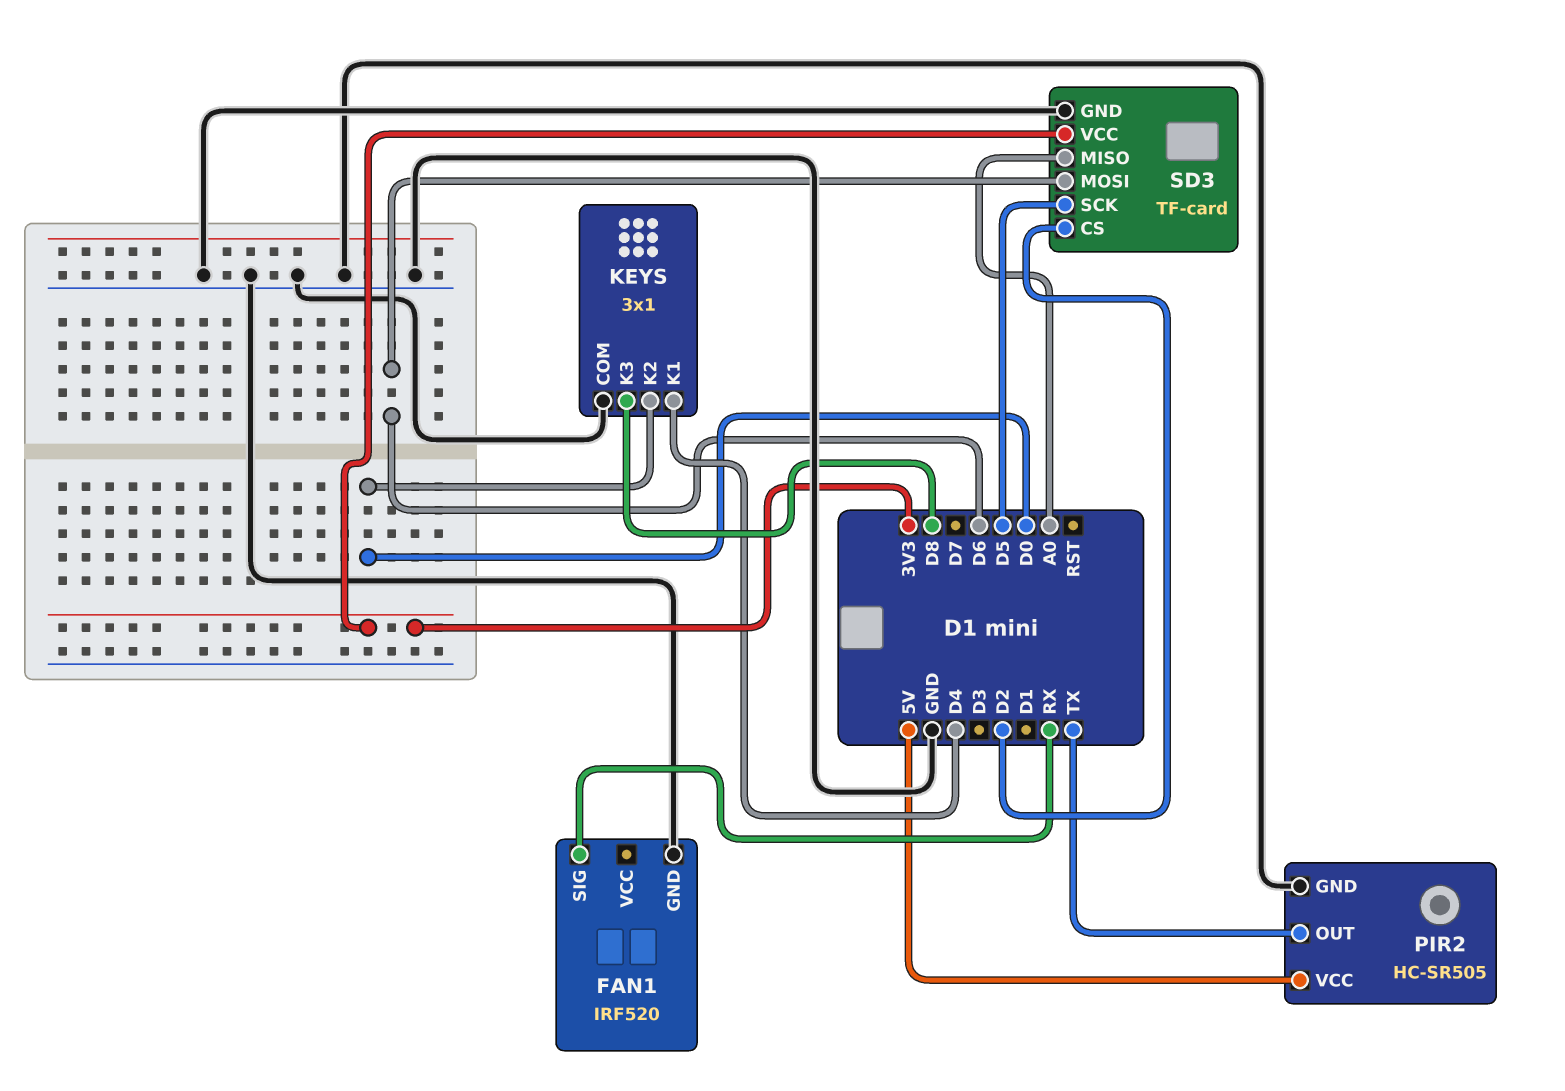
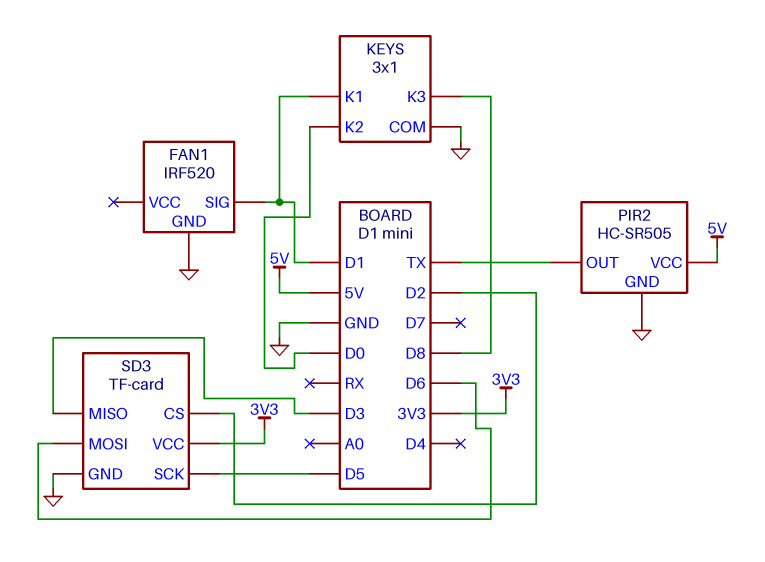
FAN1 pin SIG: RX -> D1
KEYS pin K1: D4 -> D1
SD3 pin MISO: A0 -> D3

